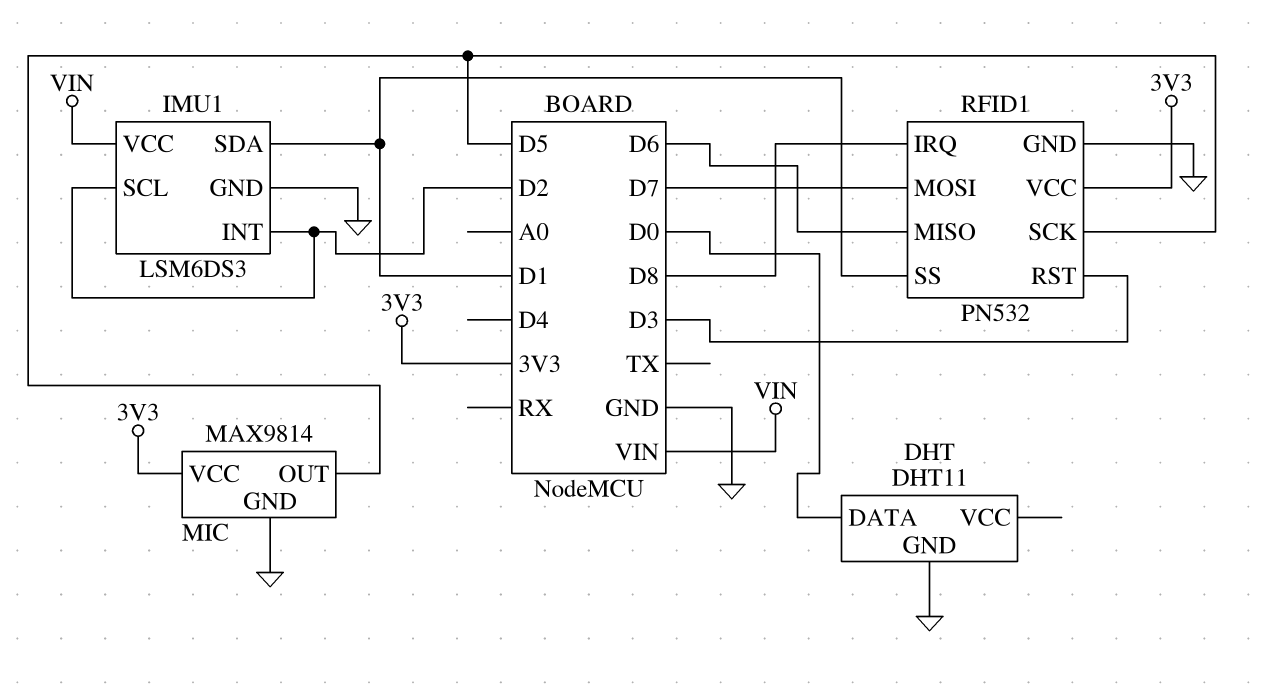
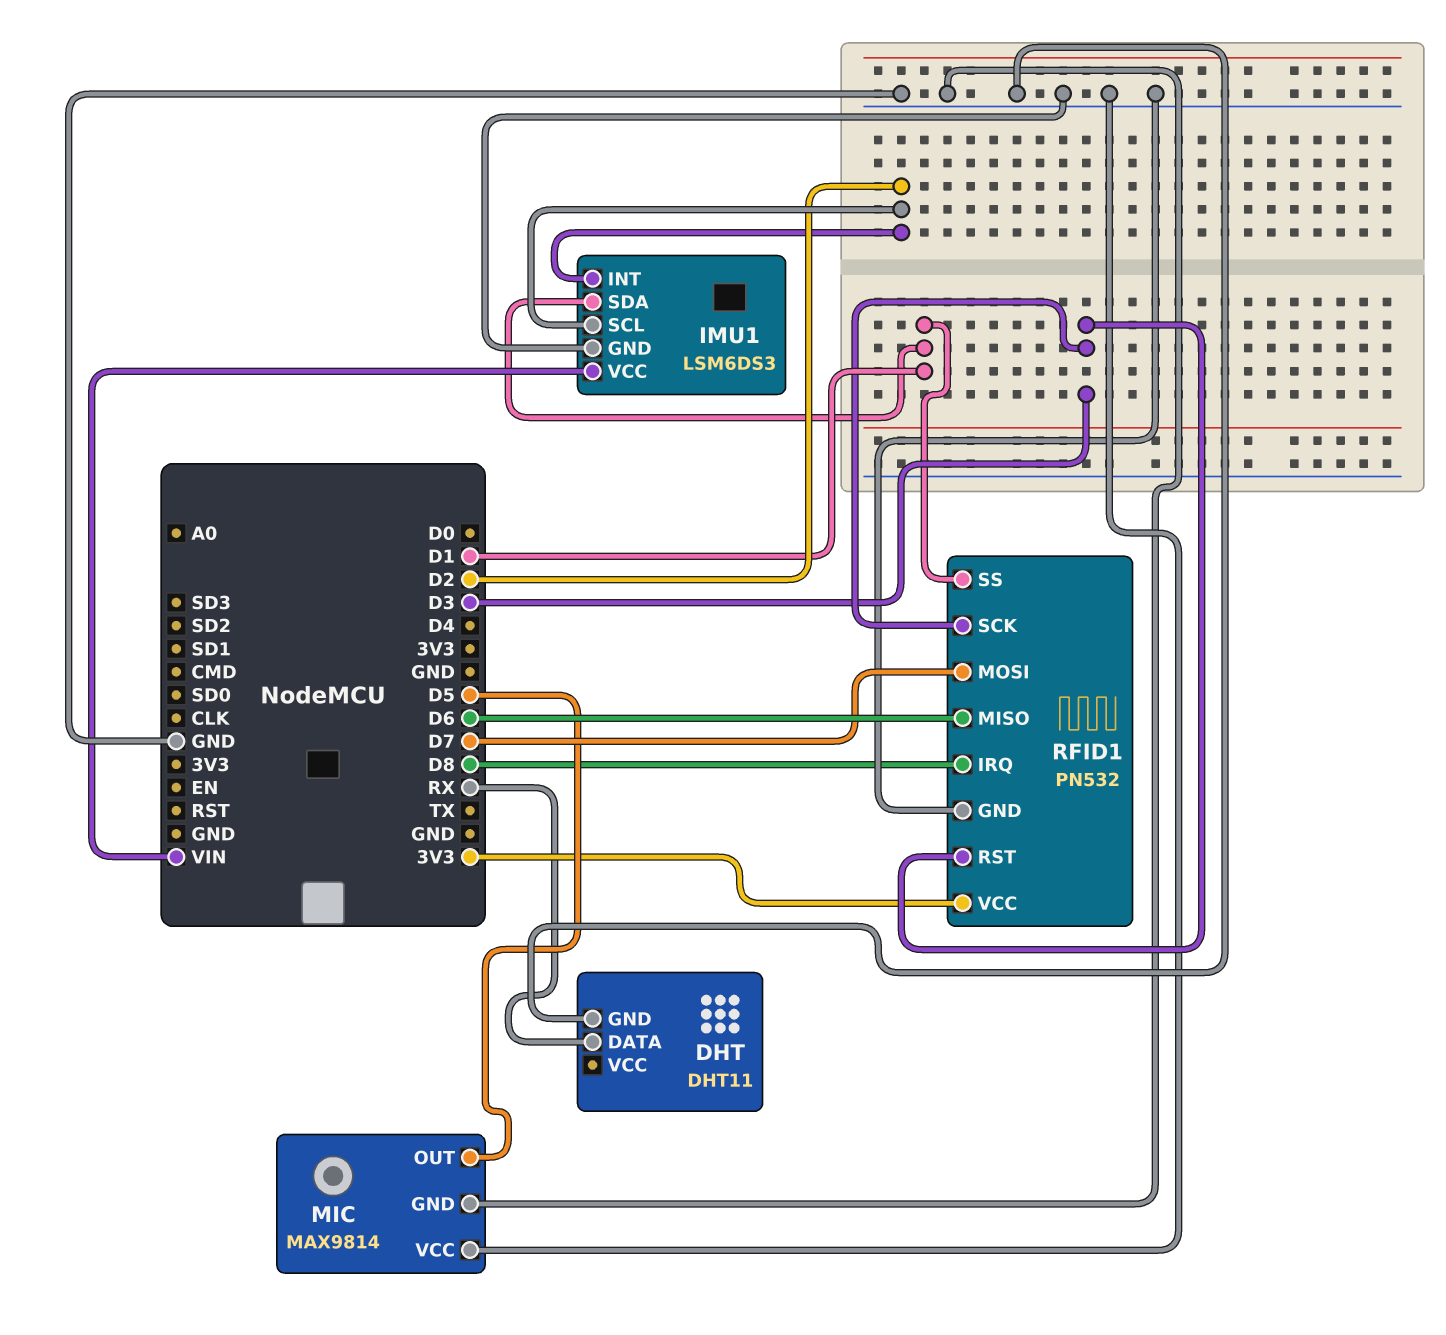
DHT pin DATA: D0 -> RX
MIC pin VCC: 3V3 -> GND
RFID1 pin SCK: D5 -> D3

